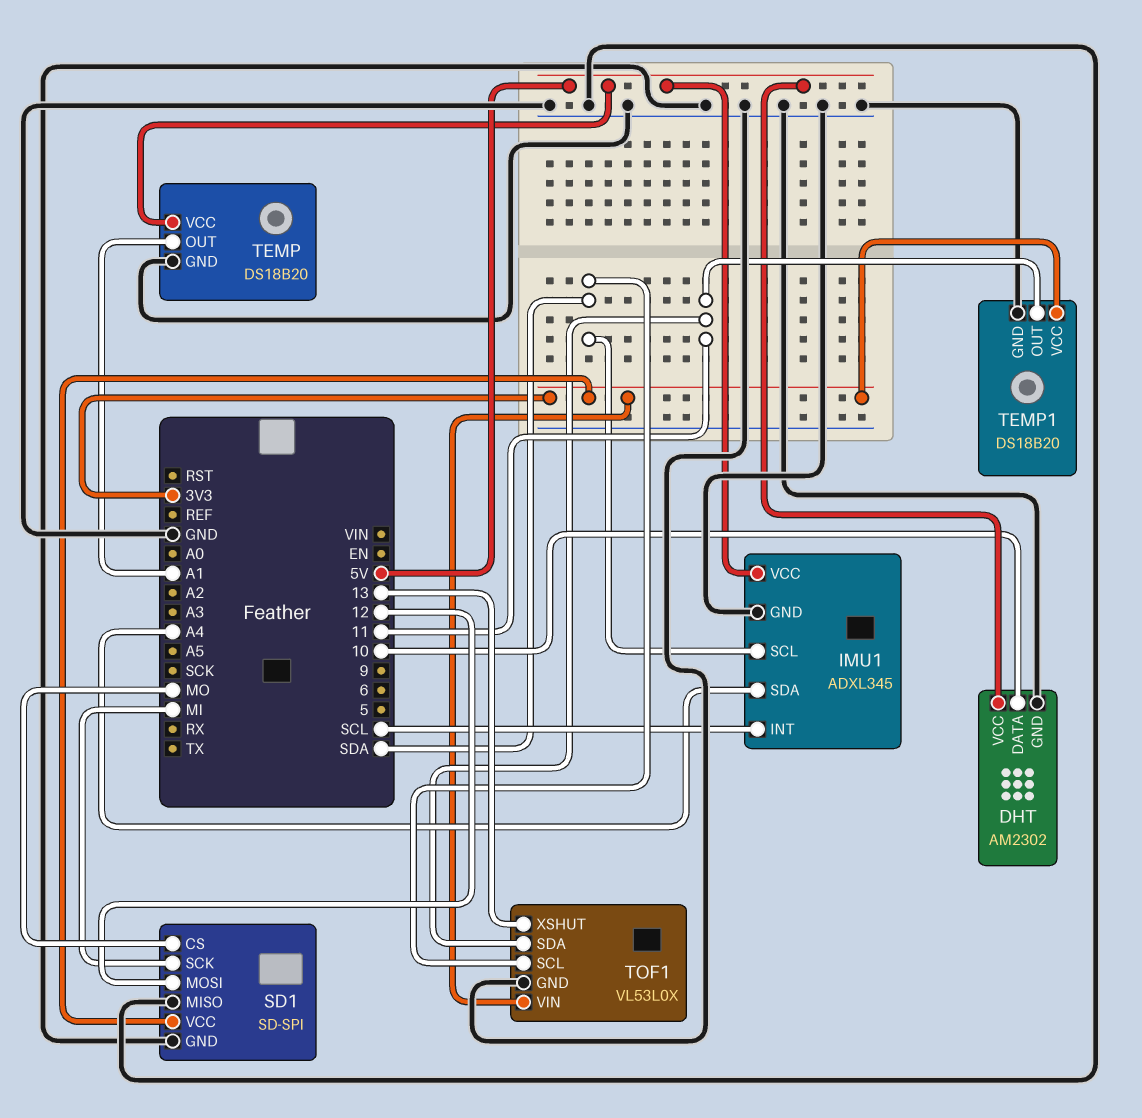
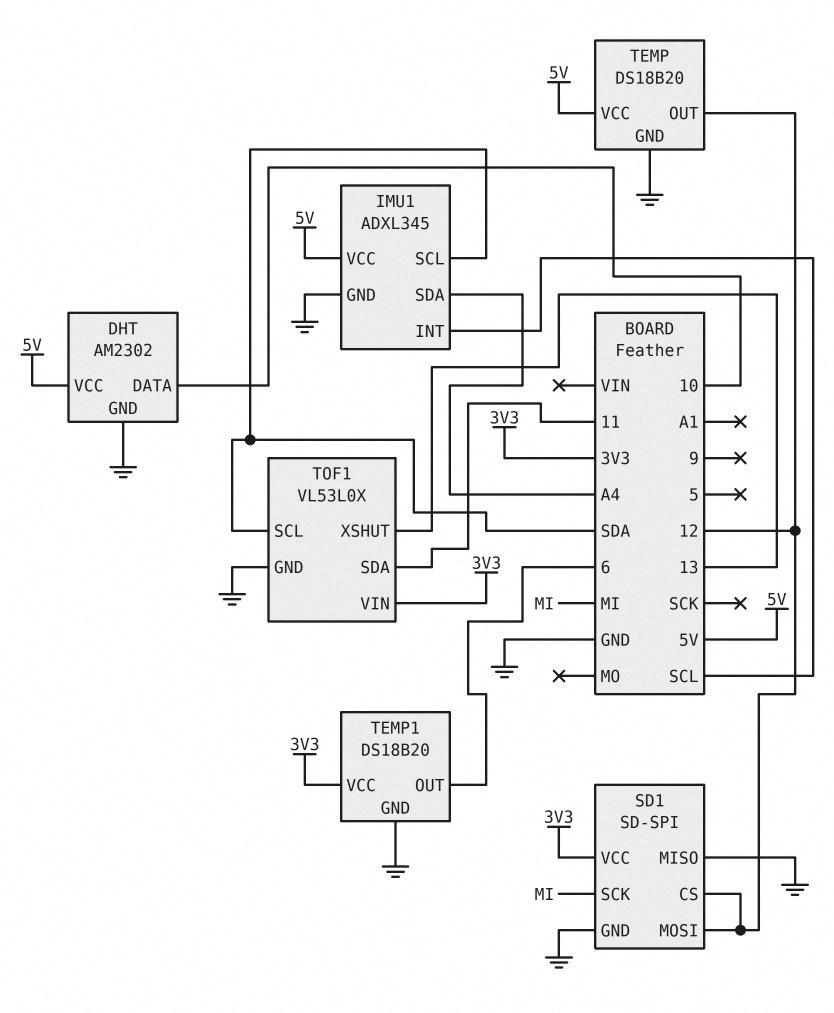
SD1 pin CS: MO -> 12
TEMP pin OUT: A1 -> 12
TEMP1 pin OUT: 11 -> 6

